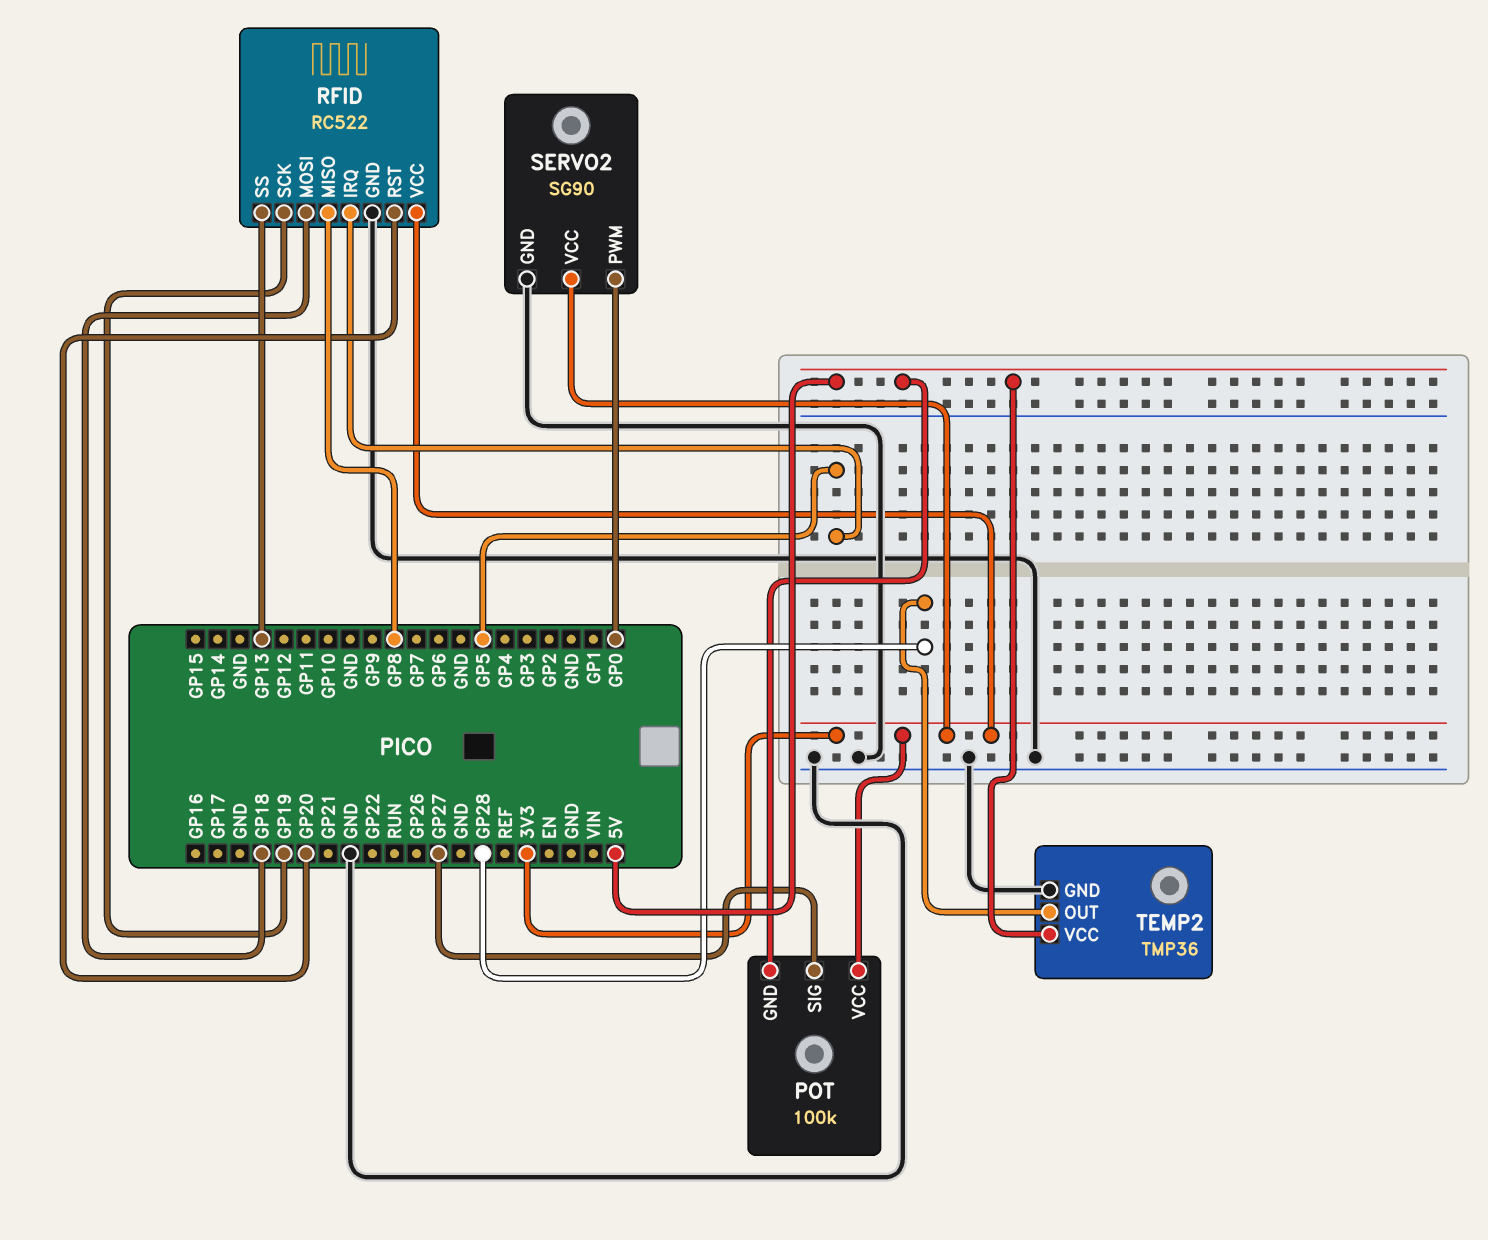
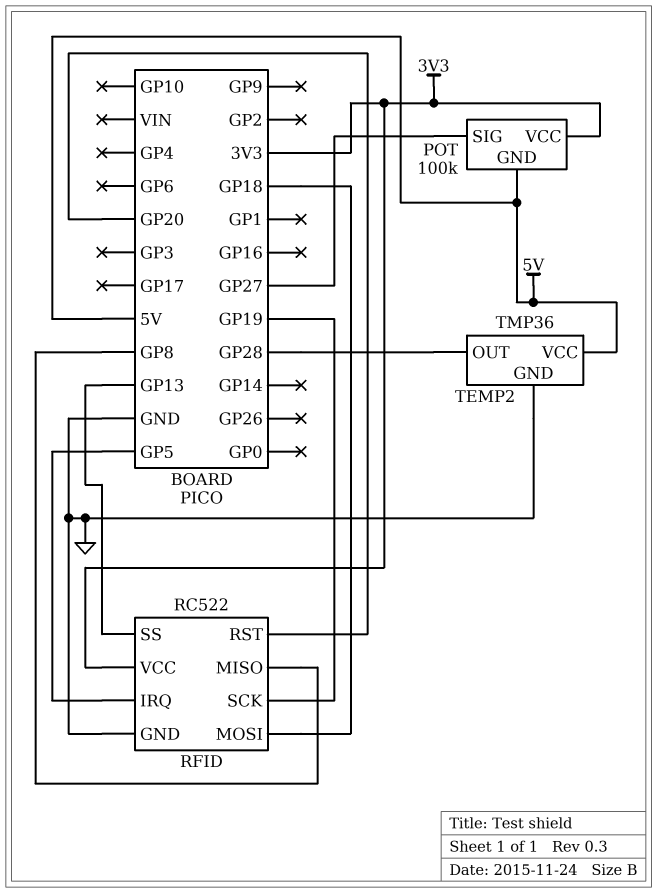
SERVO2: SG90 -> none
SERVO2 pin GND: GND -> none
SERVO2 pin PWM: GP0 -> none
SERVO2 pin VCC: 3V3 -> none

